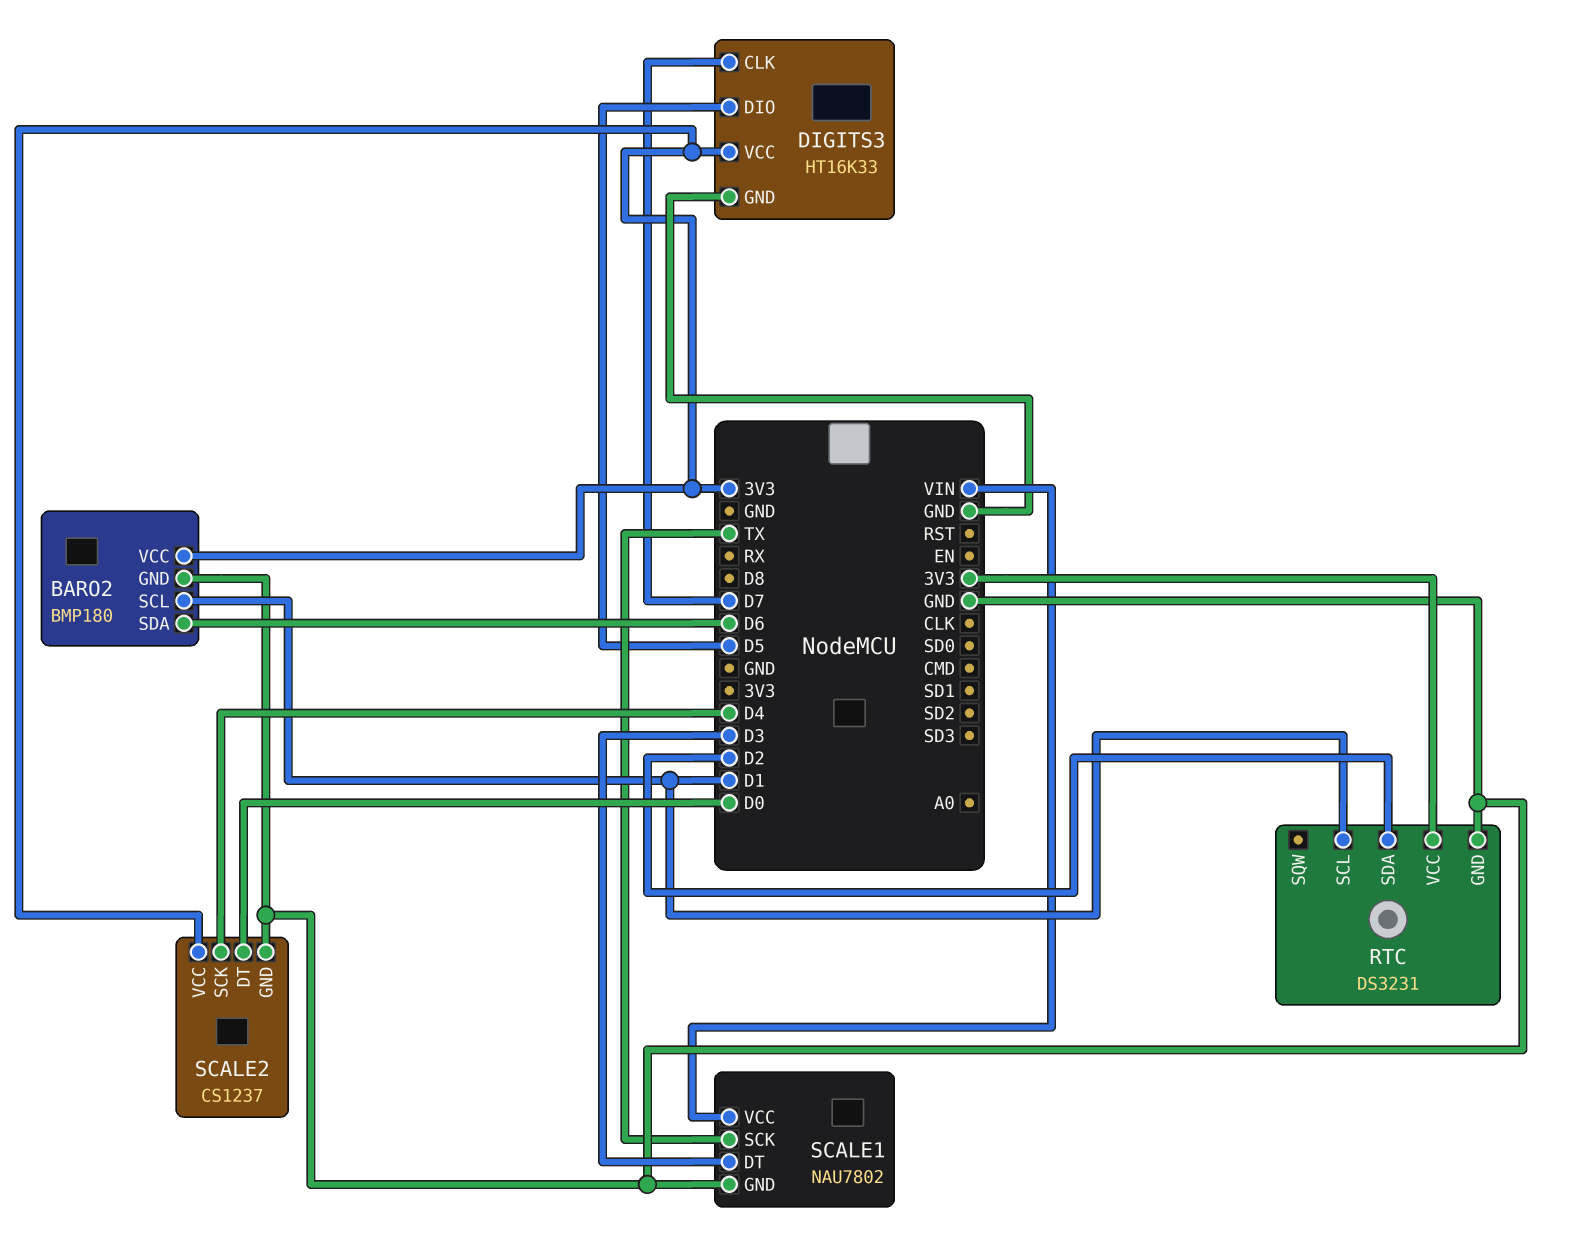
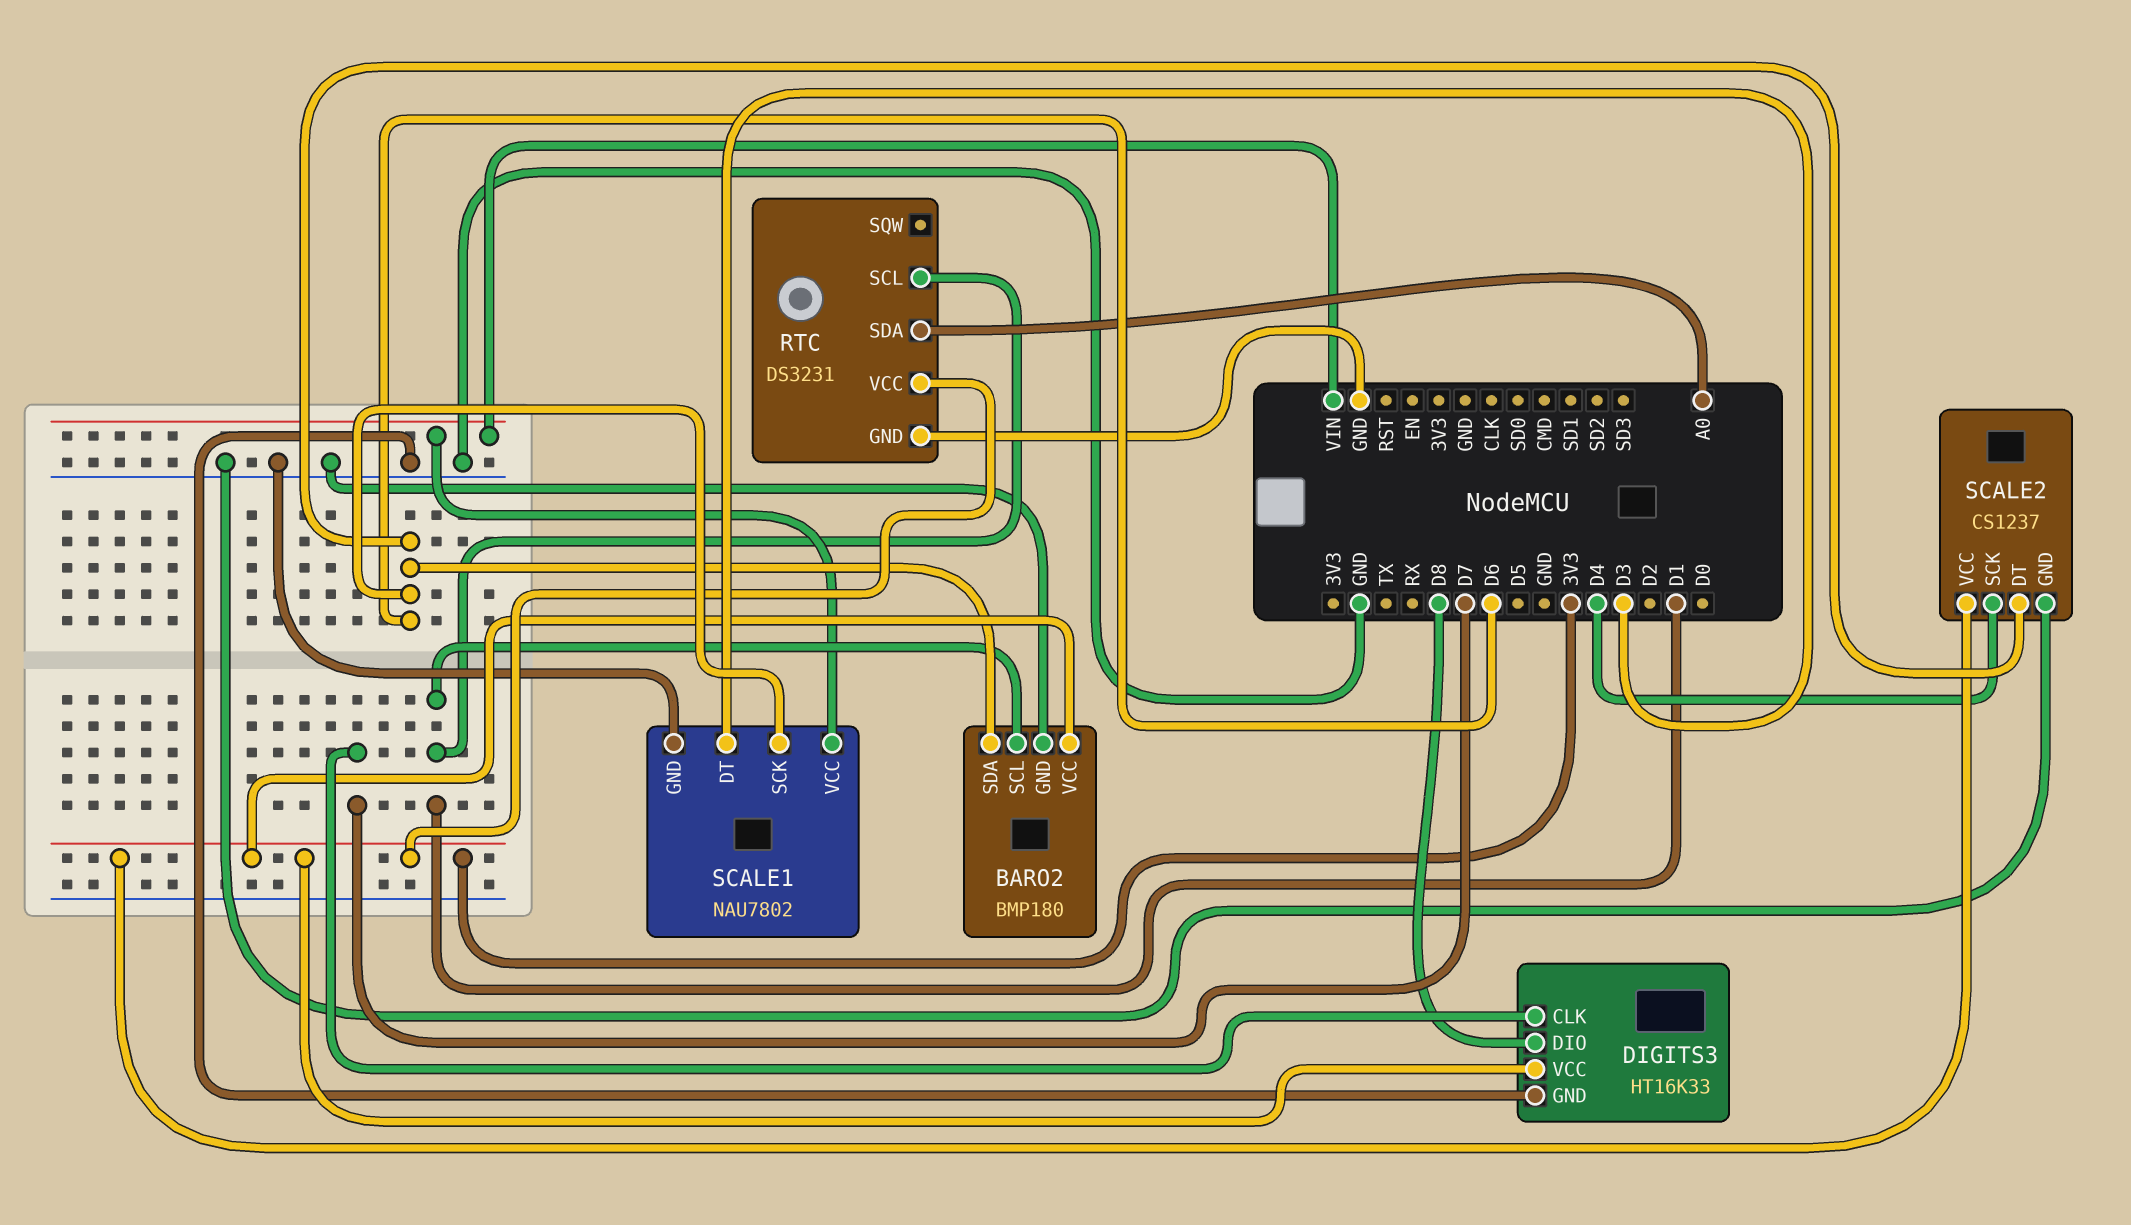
DIGITS3 pin DIO: D5 -> D8
RTC pin SDA: D2 -> A0
SCALE1 pin SCK: TX -> D6
SCALE2 pin DT: D0 -> D6

